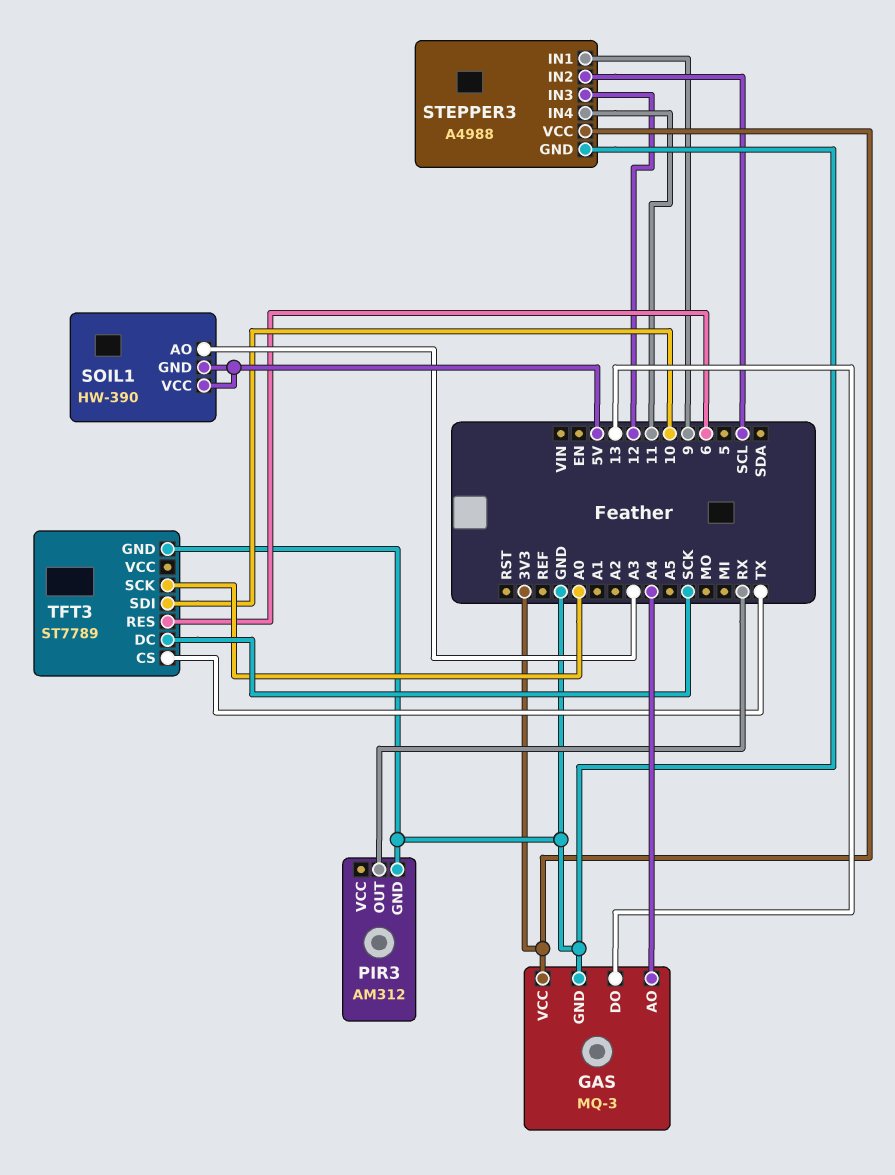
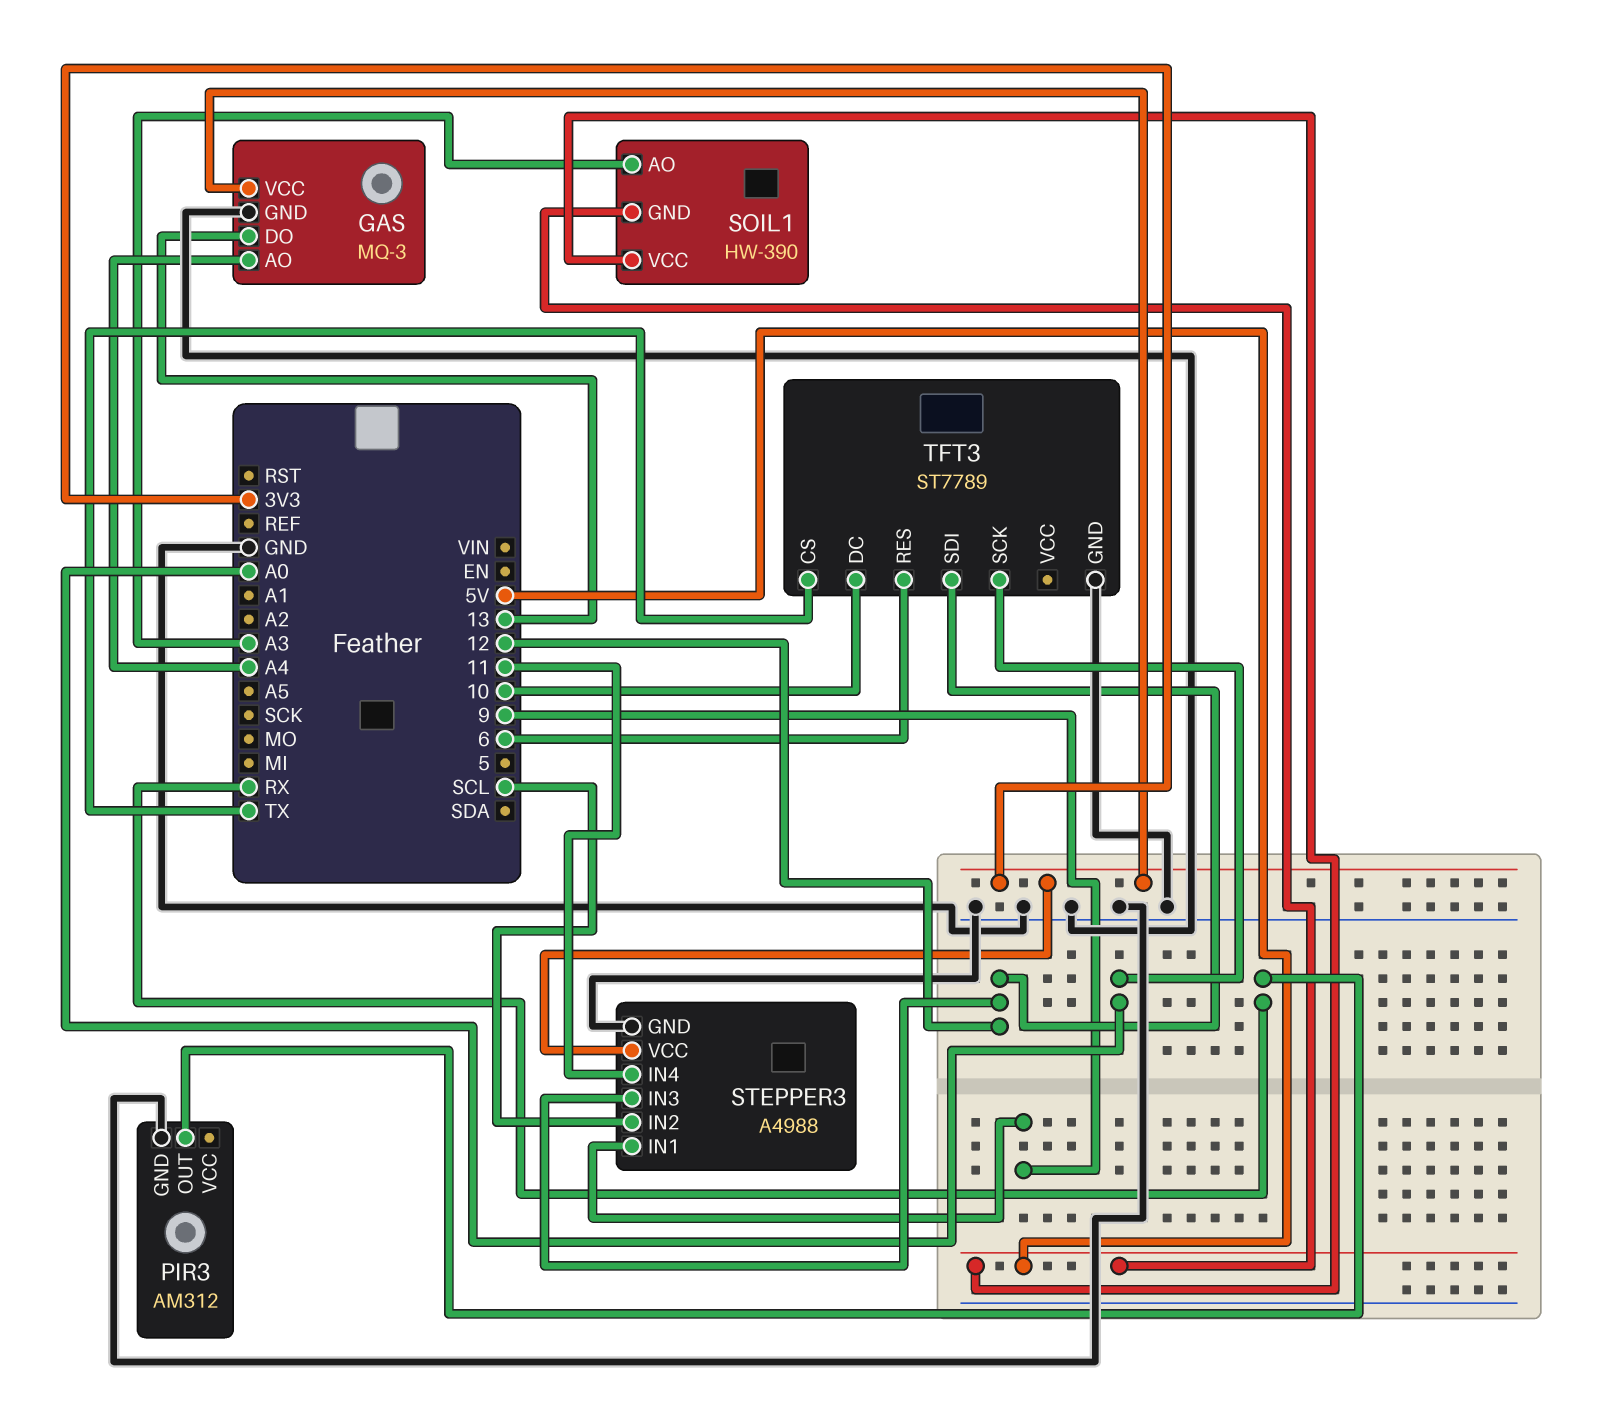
TFT3 pin DC: SCK -> 10
TFT3 pin SDI: 10 -> 12

